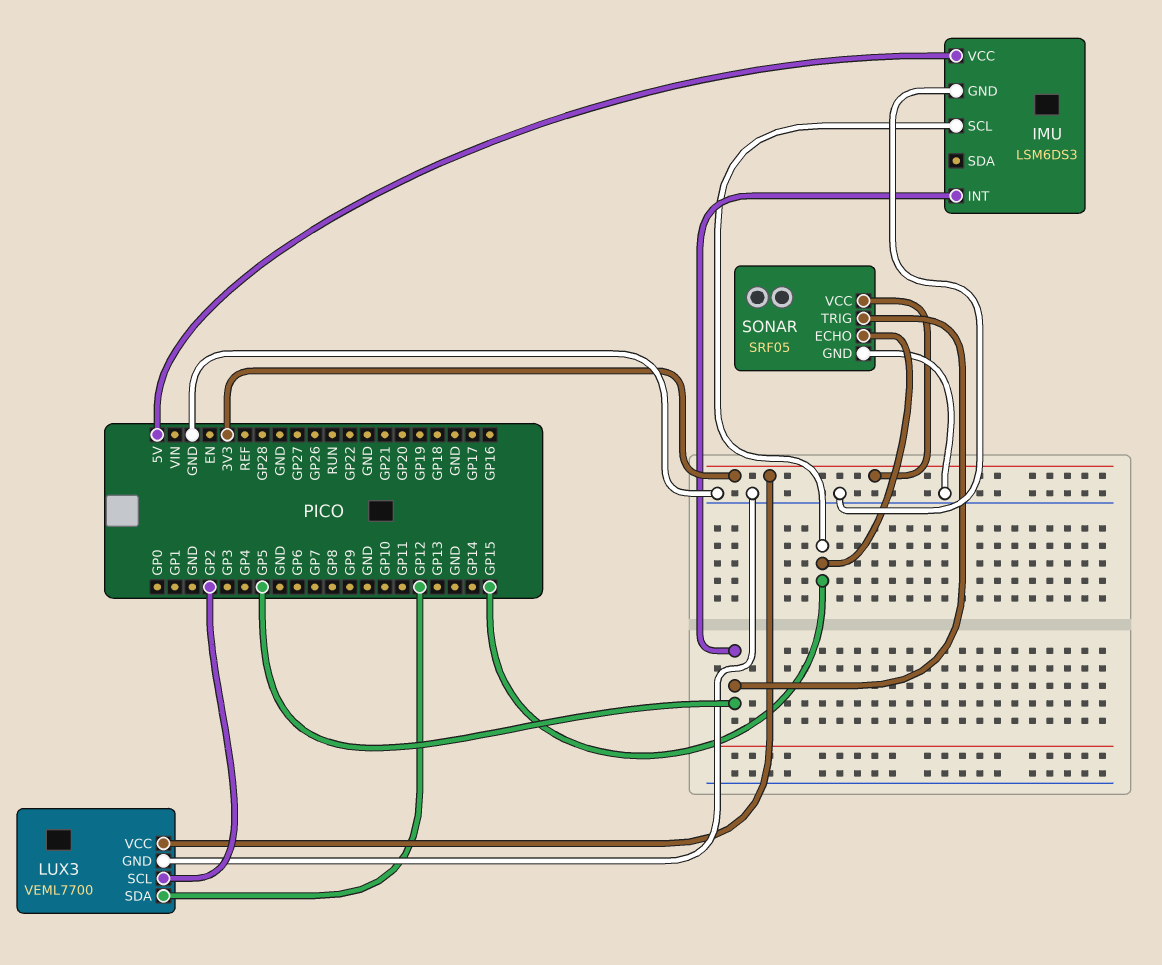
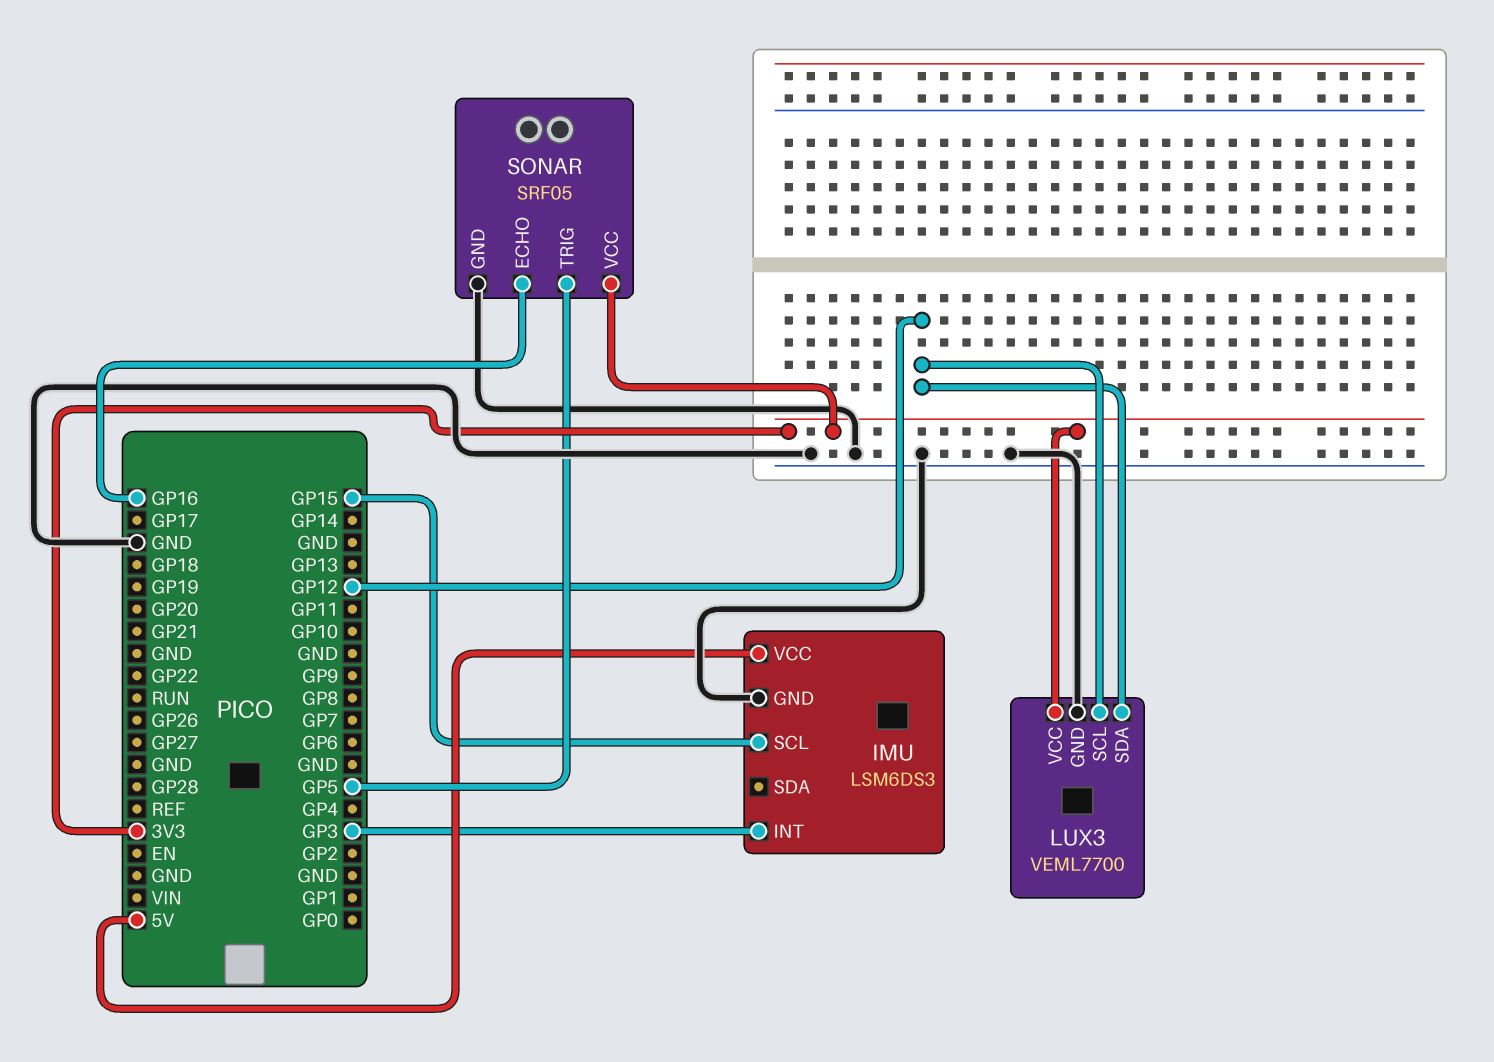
IMU pin INT: GP5 -> GP3
LUX3 pin SCL: GP2 -> GP12
SONAR pin ECHO: GP15 -> GP16

